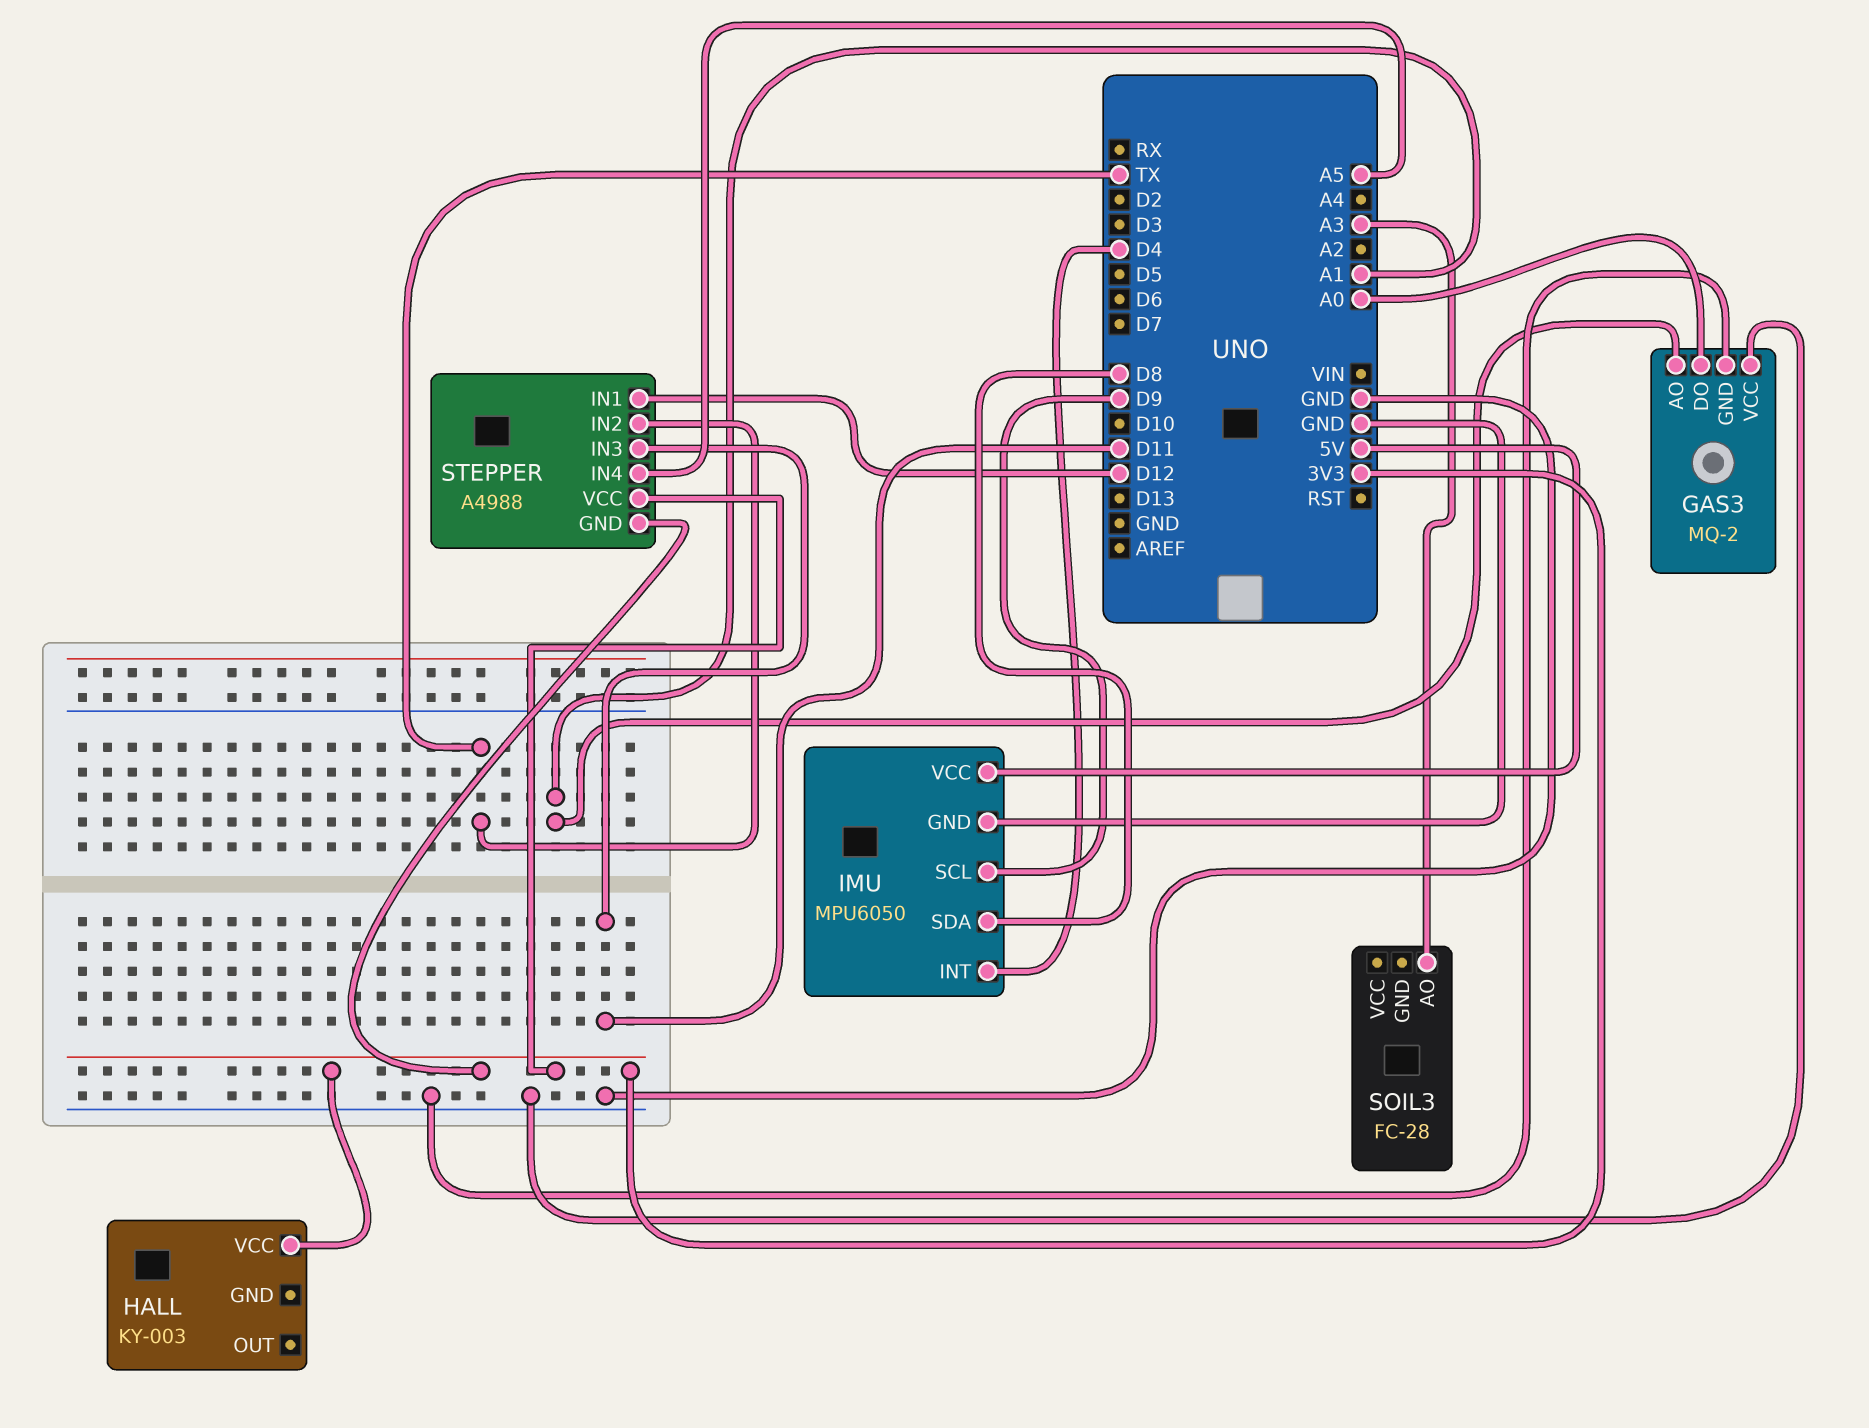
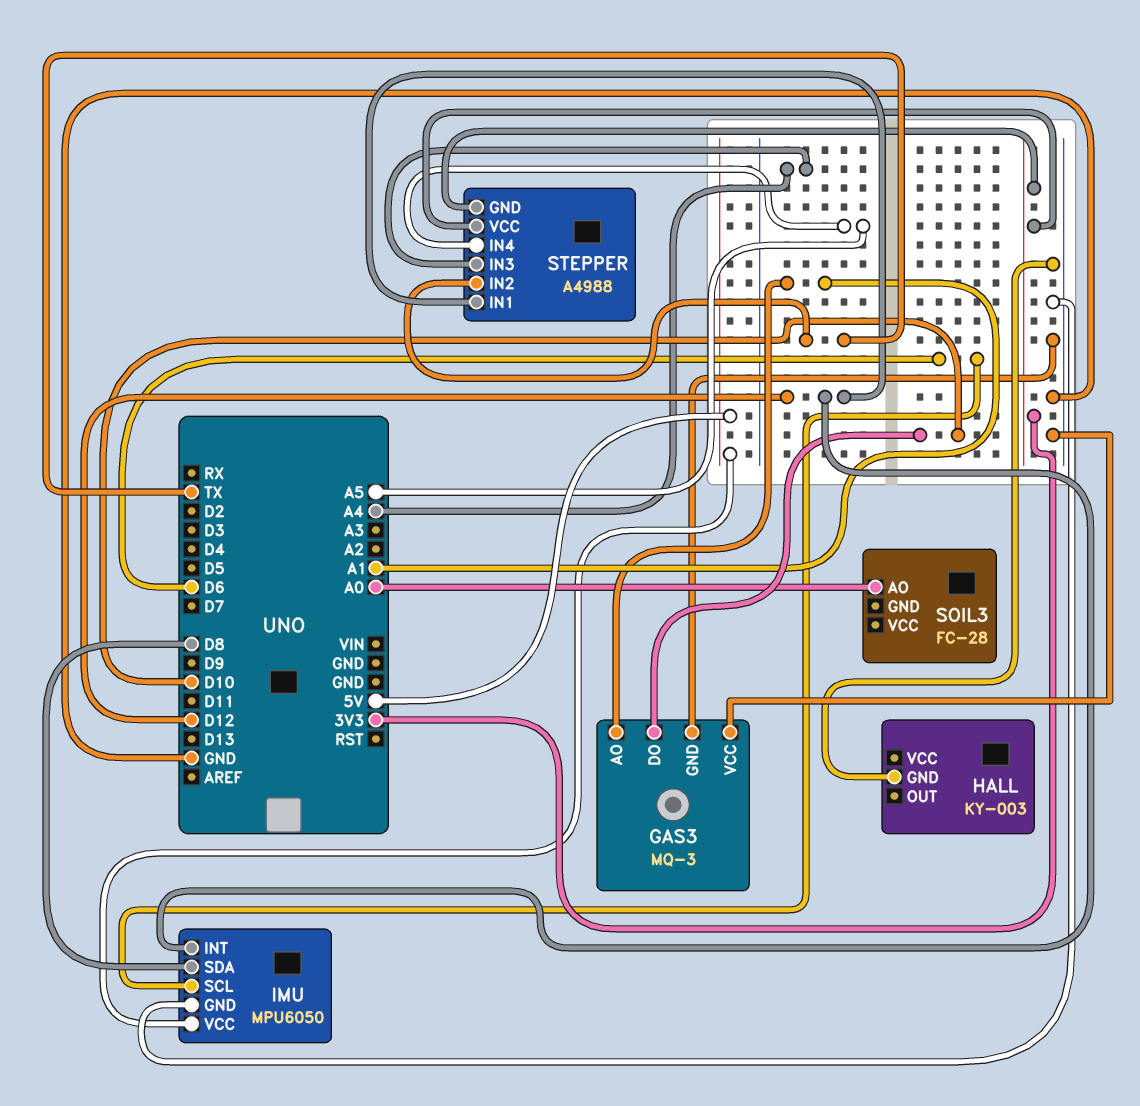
GAS3: MQ-2 -> MQ-3
GAS3 pin DO: A0 -> D10
HALL pin GND: none -> GND
HALL pin VCC: 3V3 -> none
IMU pin INT: D4 -> D12
IMU pin SCL: D9 -> D6
SOIL3 pin AO: A3 -> A0
STEPPER pin IN3: D11 -> A4

